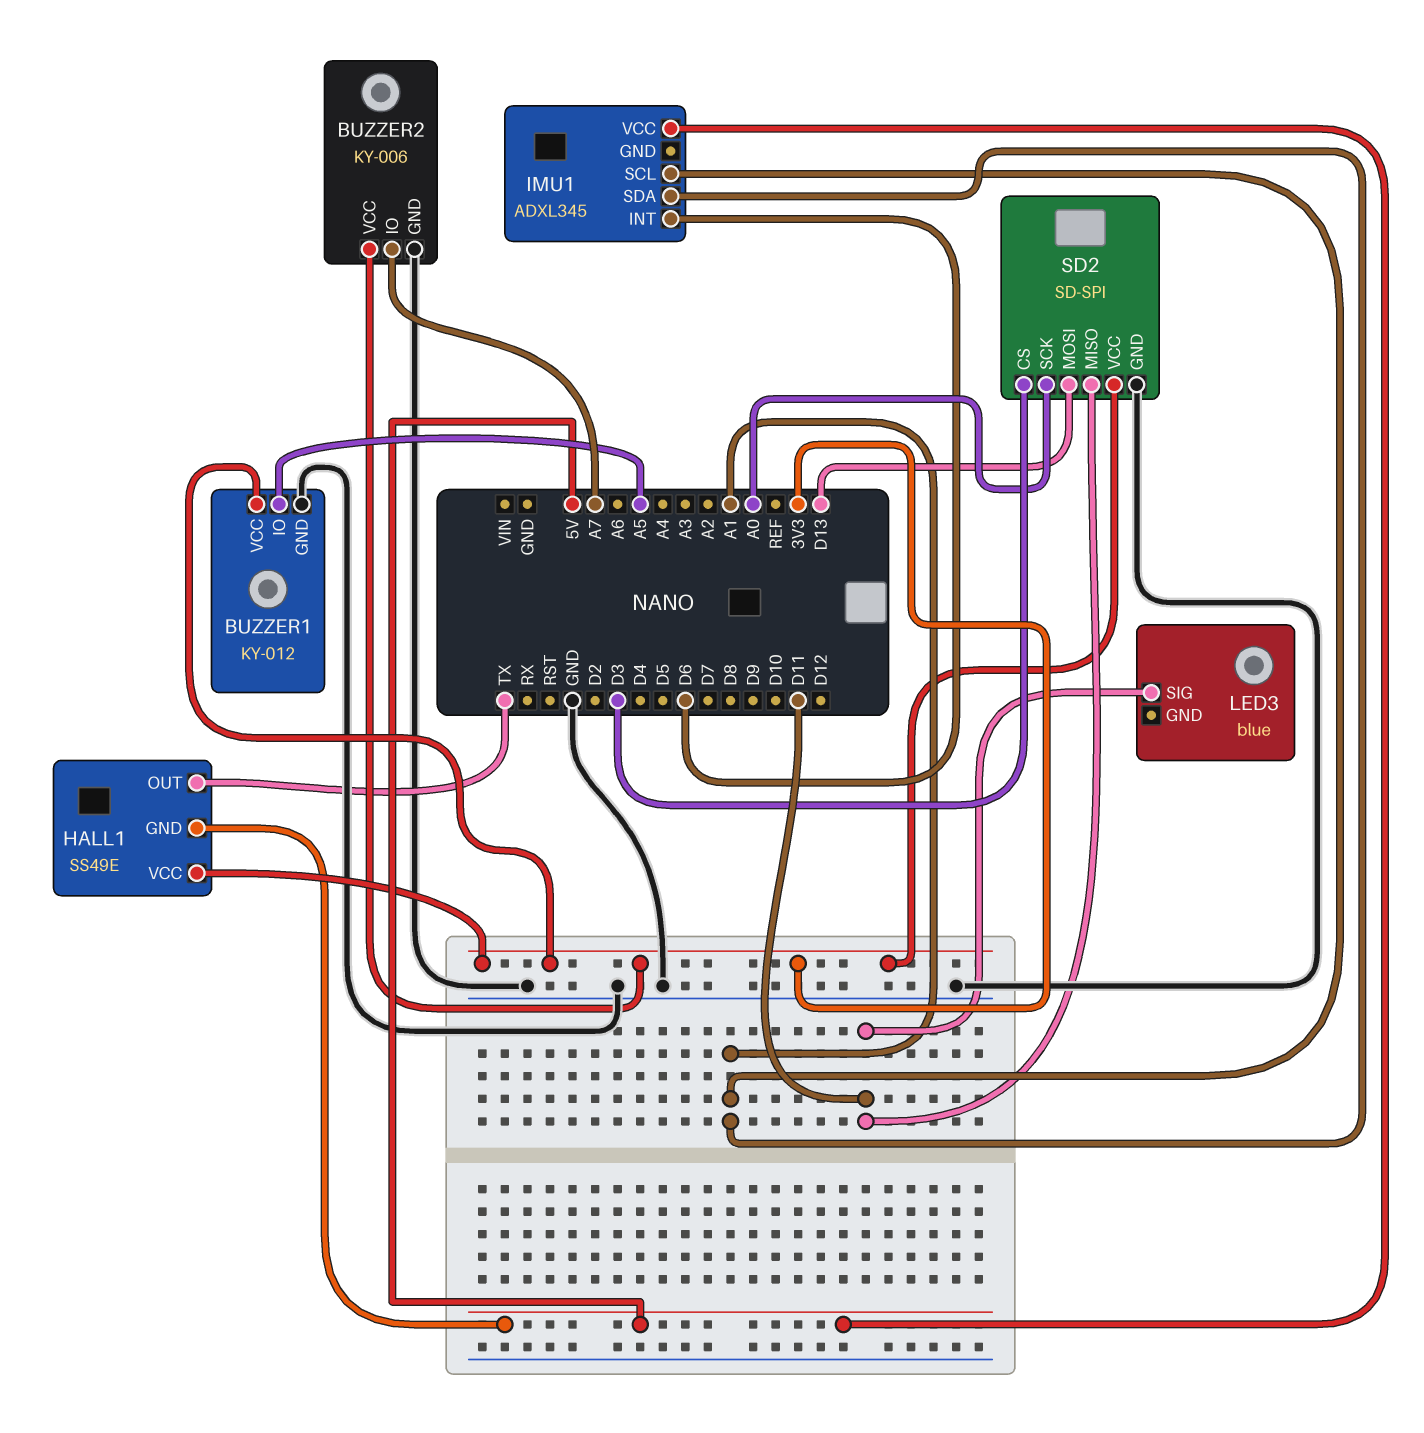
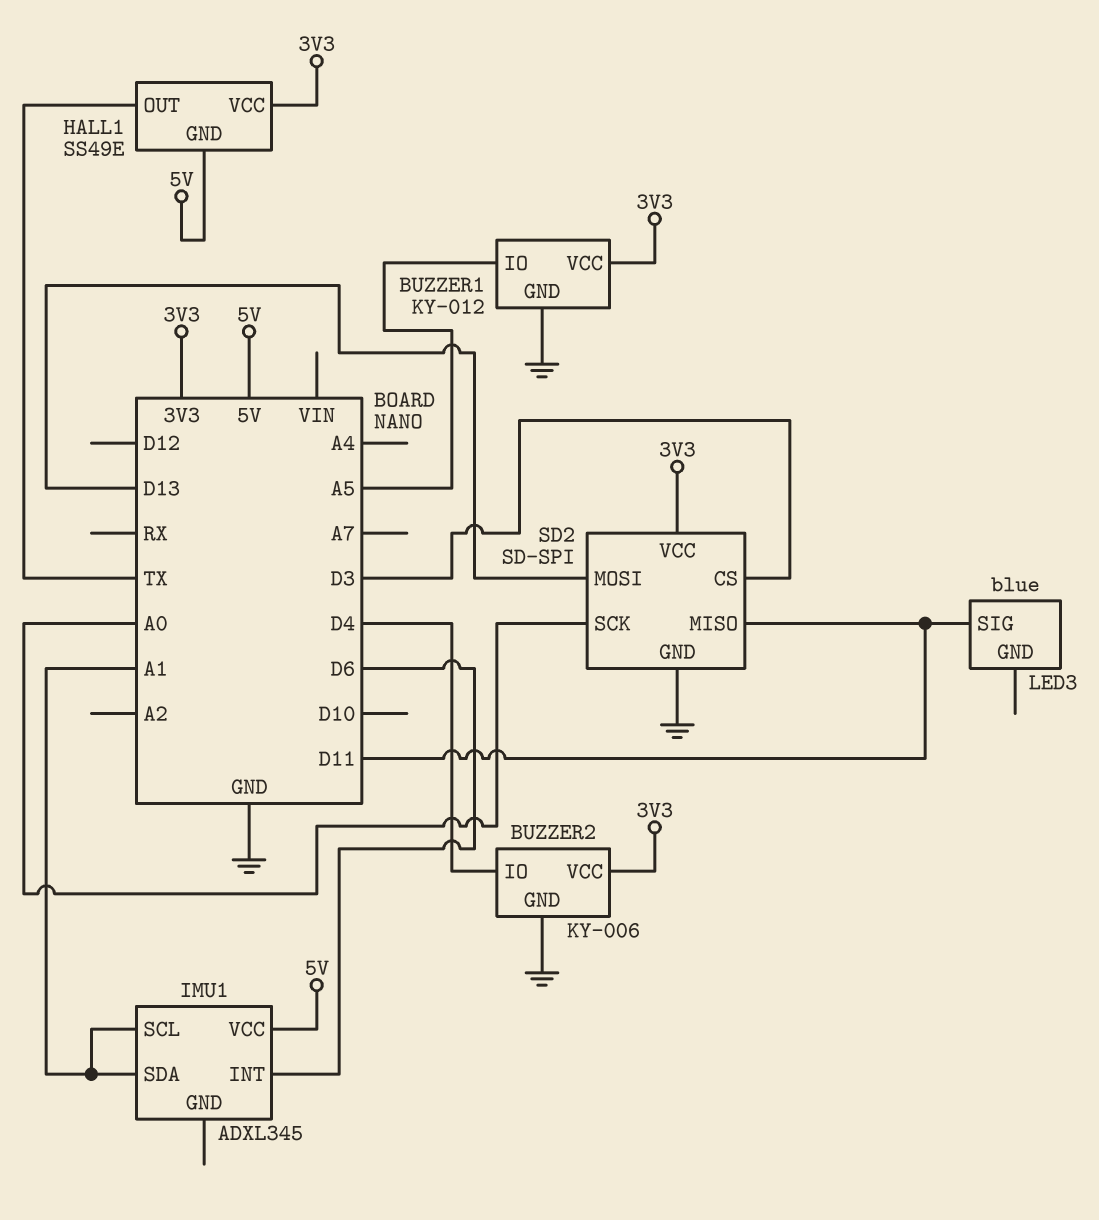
BUZZER2 pin IO: A7 -> D4

